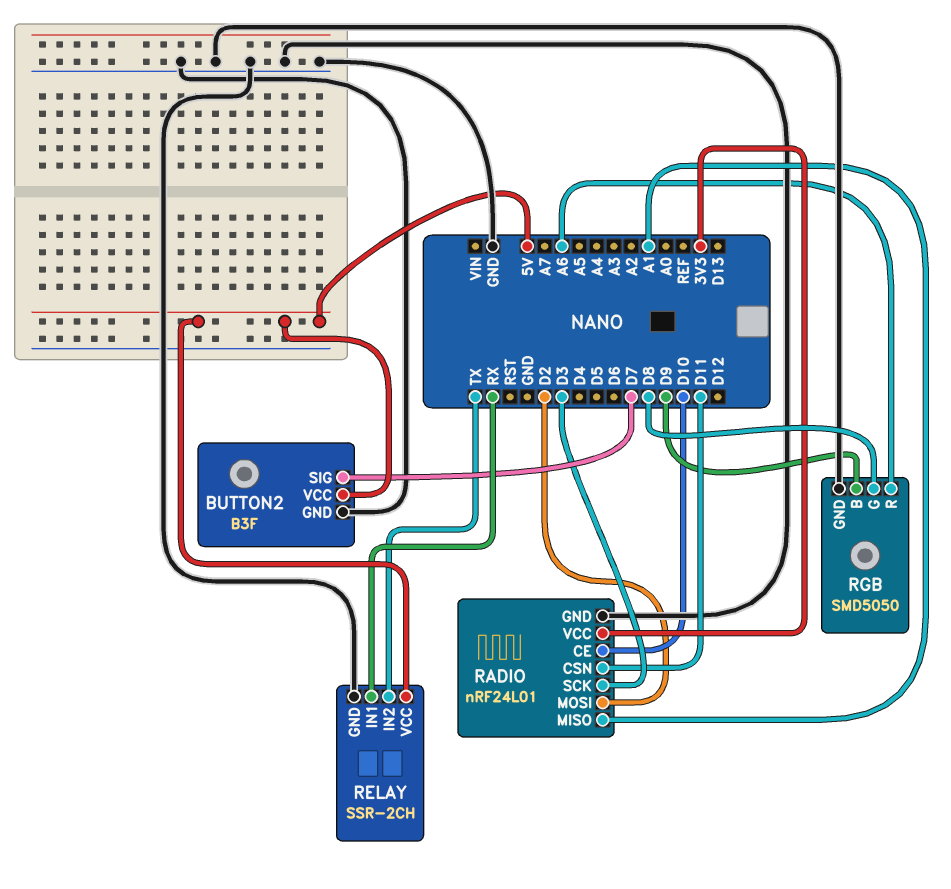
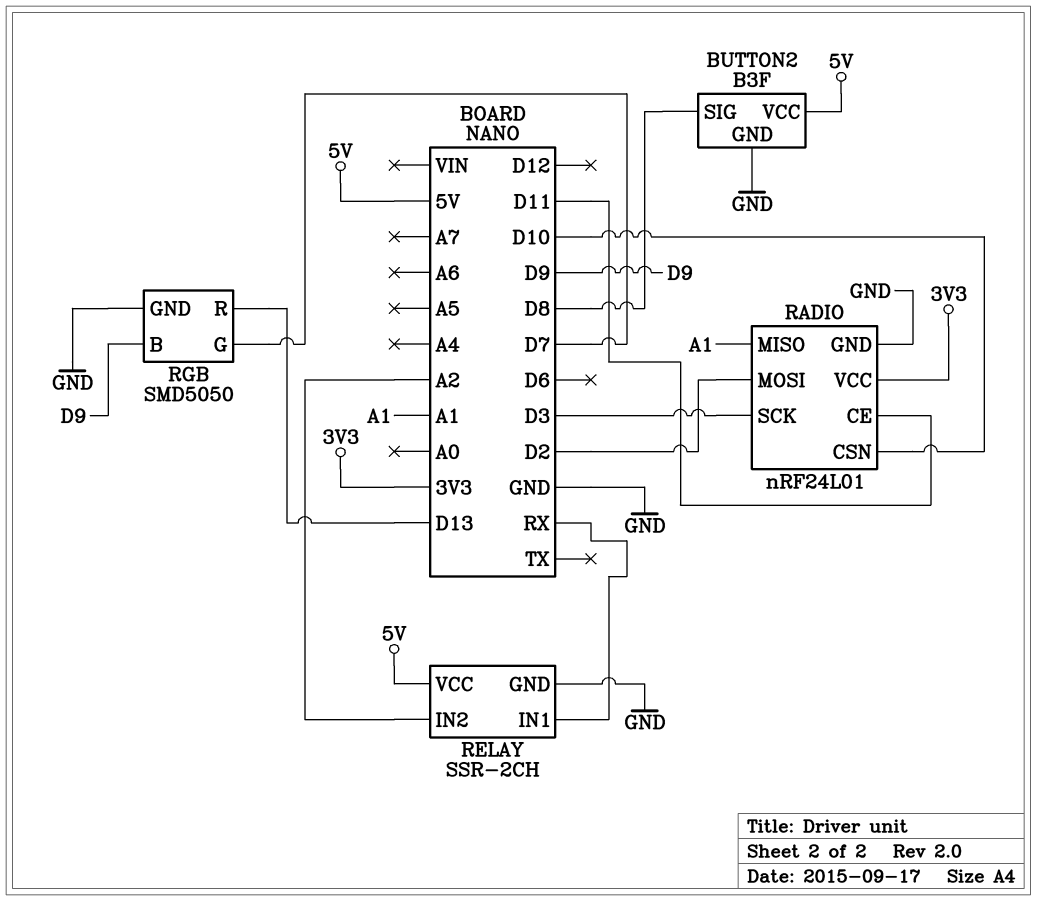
BUTTON2 pin SIG: D7 -> D8
RADIO pin CE: D10 -> D11
RADIO pin CSN: D11 -> D10
RELAY pin IN2: TX -> A2
RGB pin G: D8 -> D7
RGB pin R: A6 -> D13

